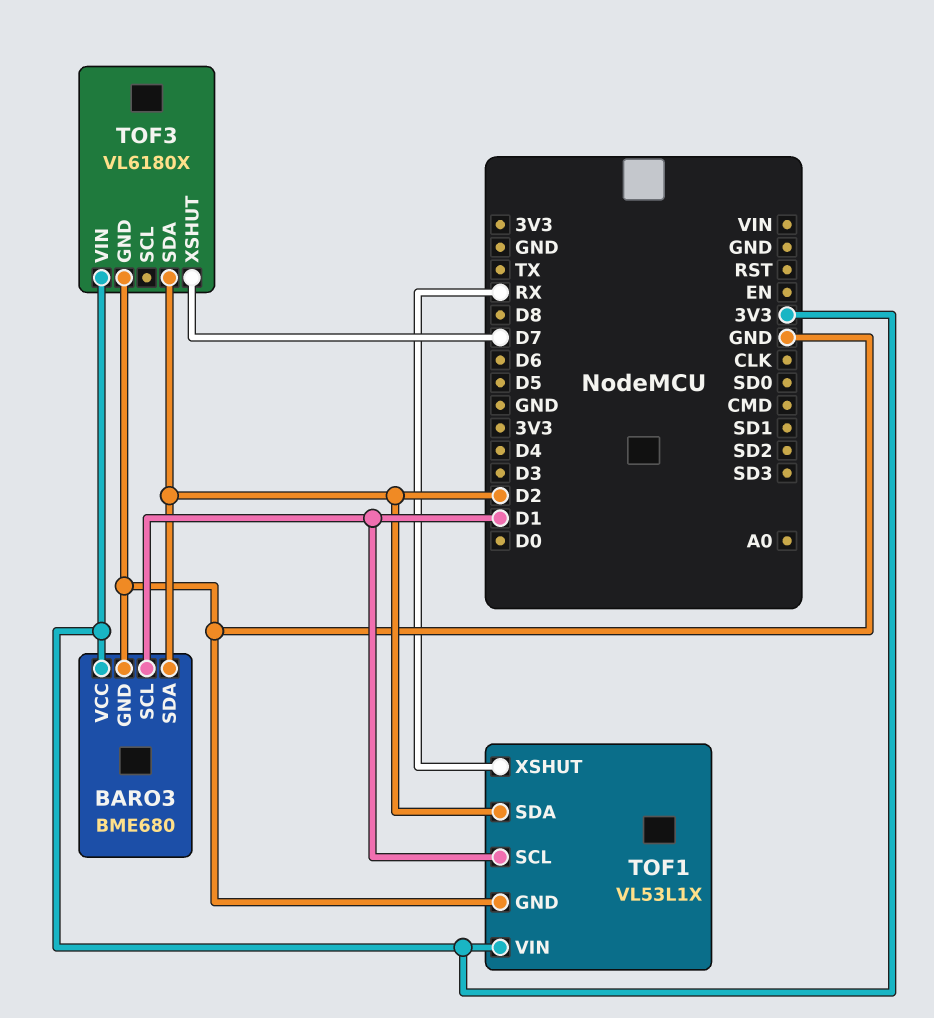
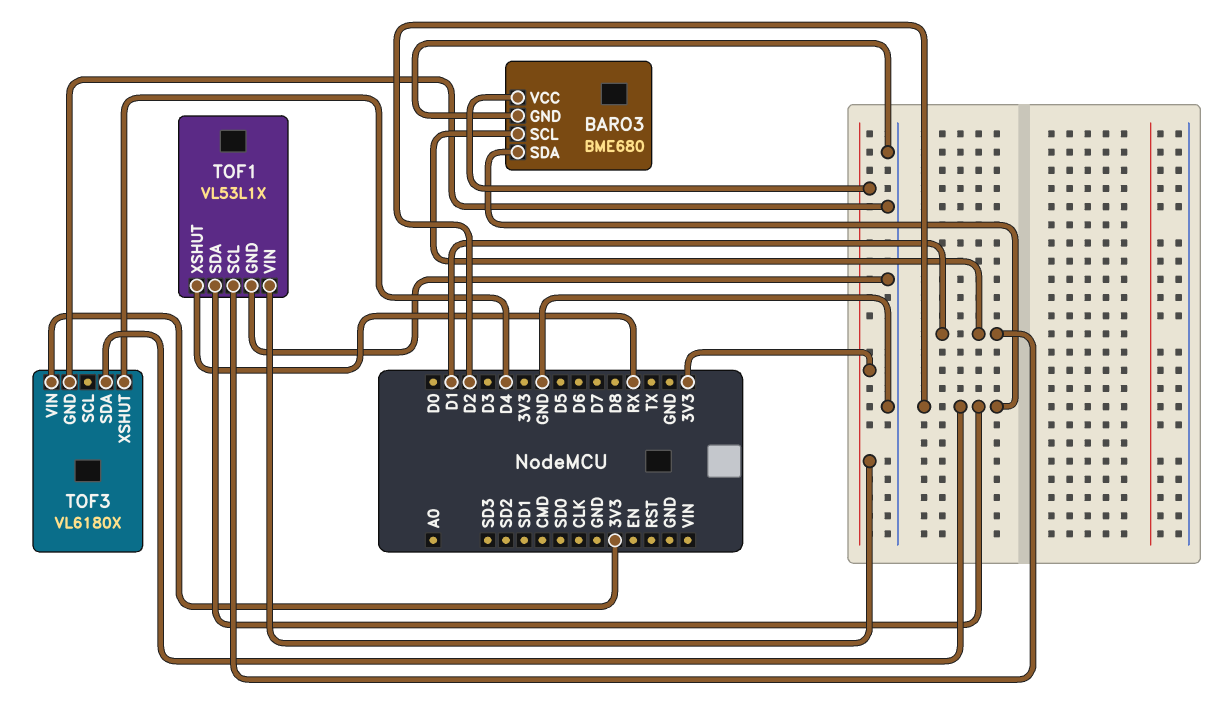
TOF3 pin XSHUT: D7 -> D4

